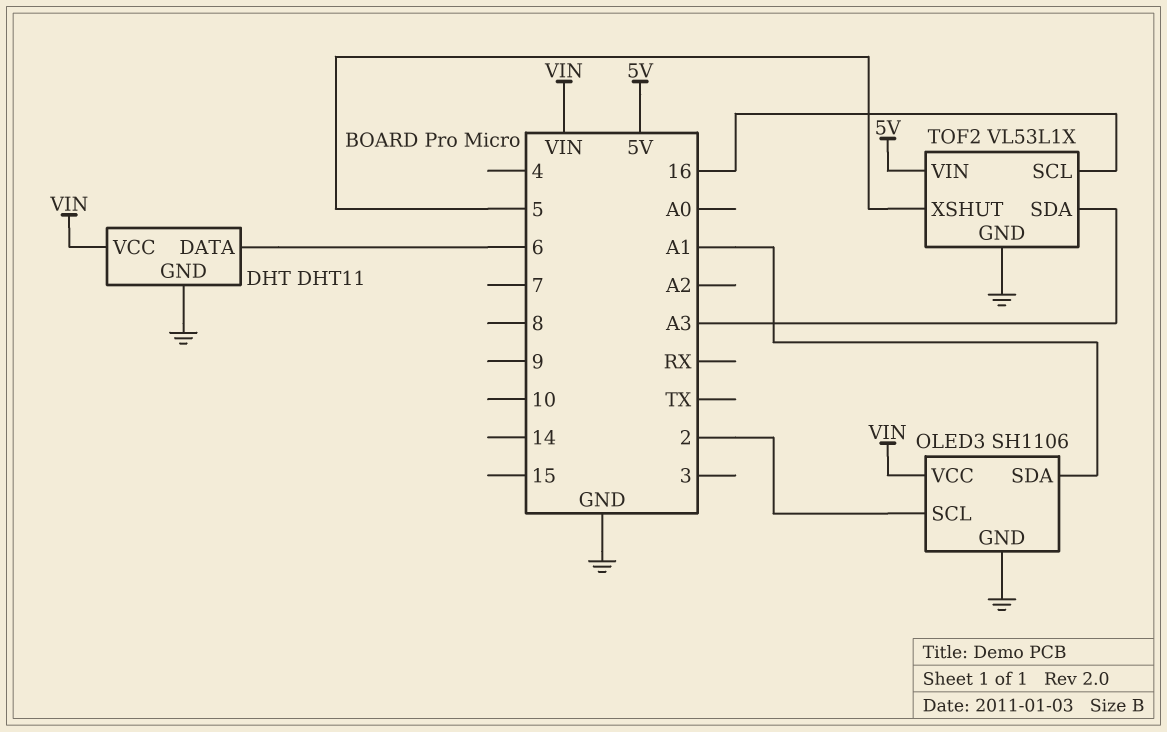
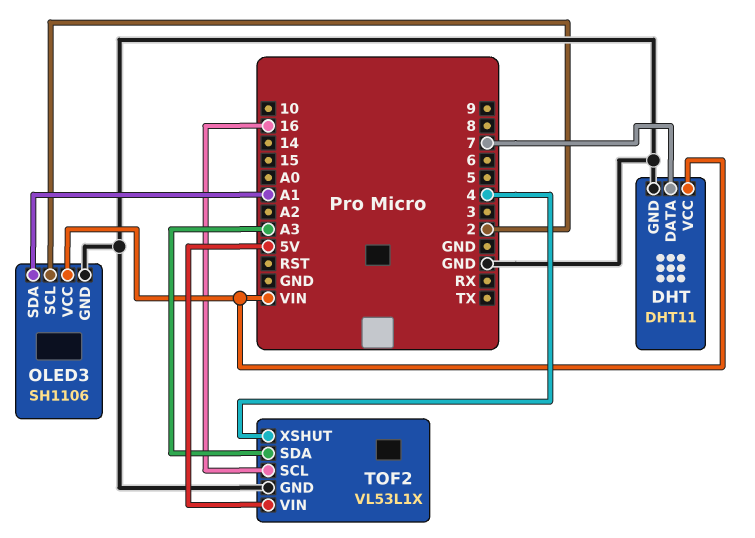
DHT pin DATA: 6 -> 7
TOF2 pin XSHUT: 5 -> 4

